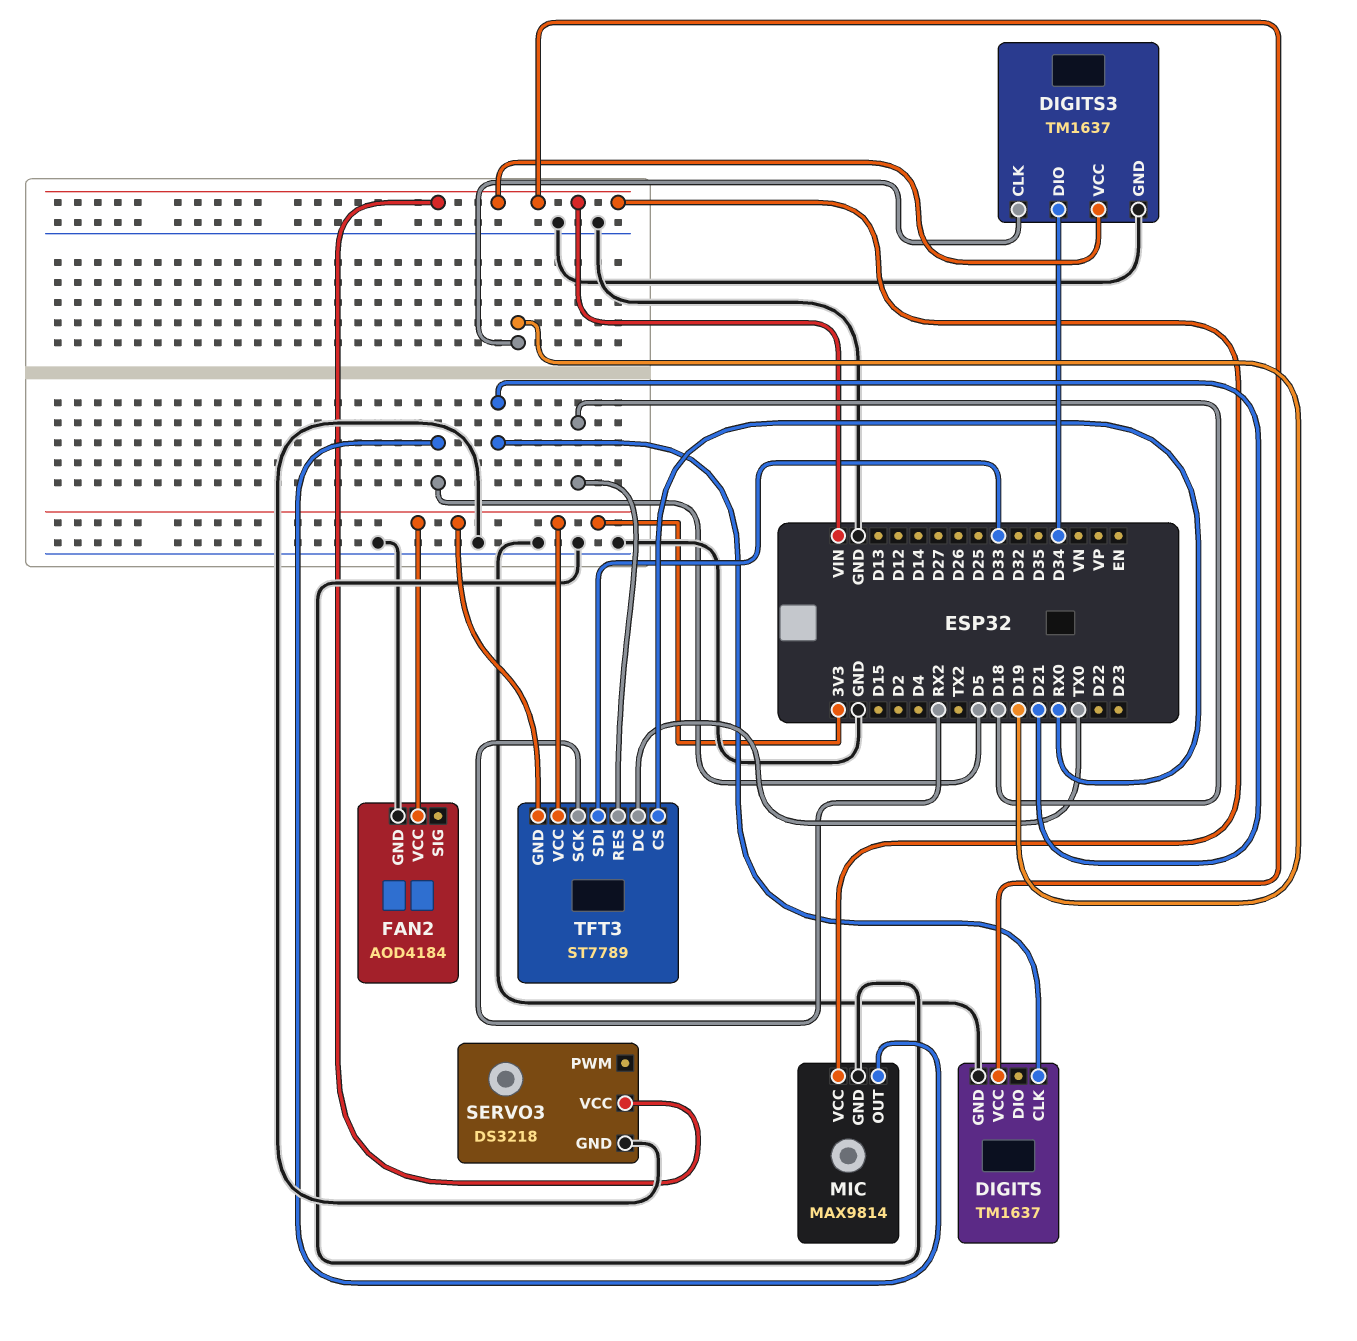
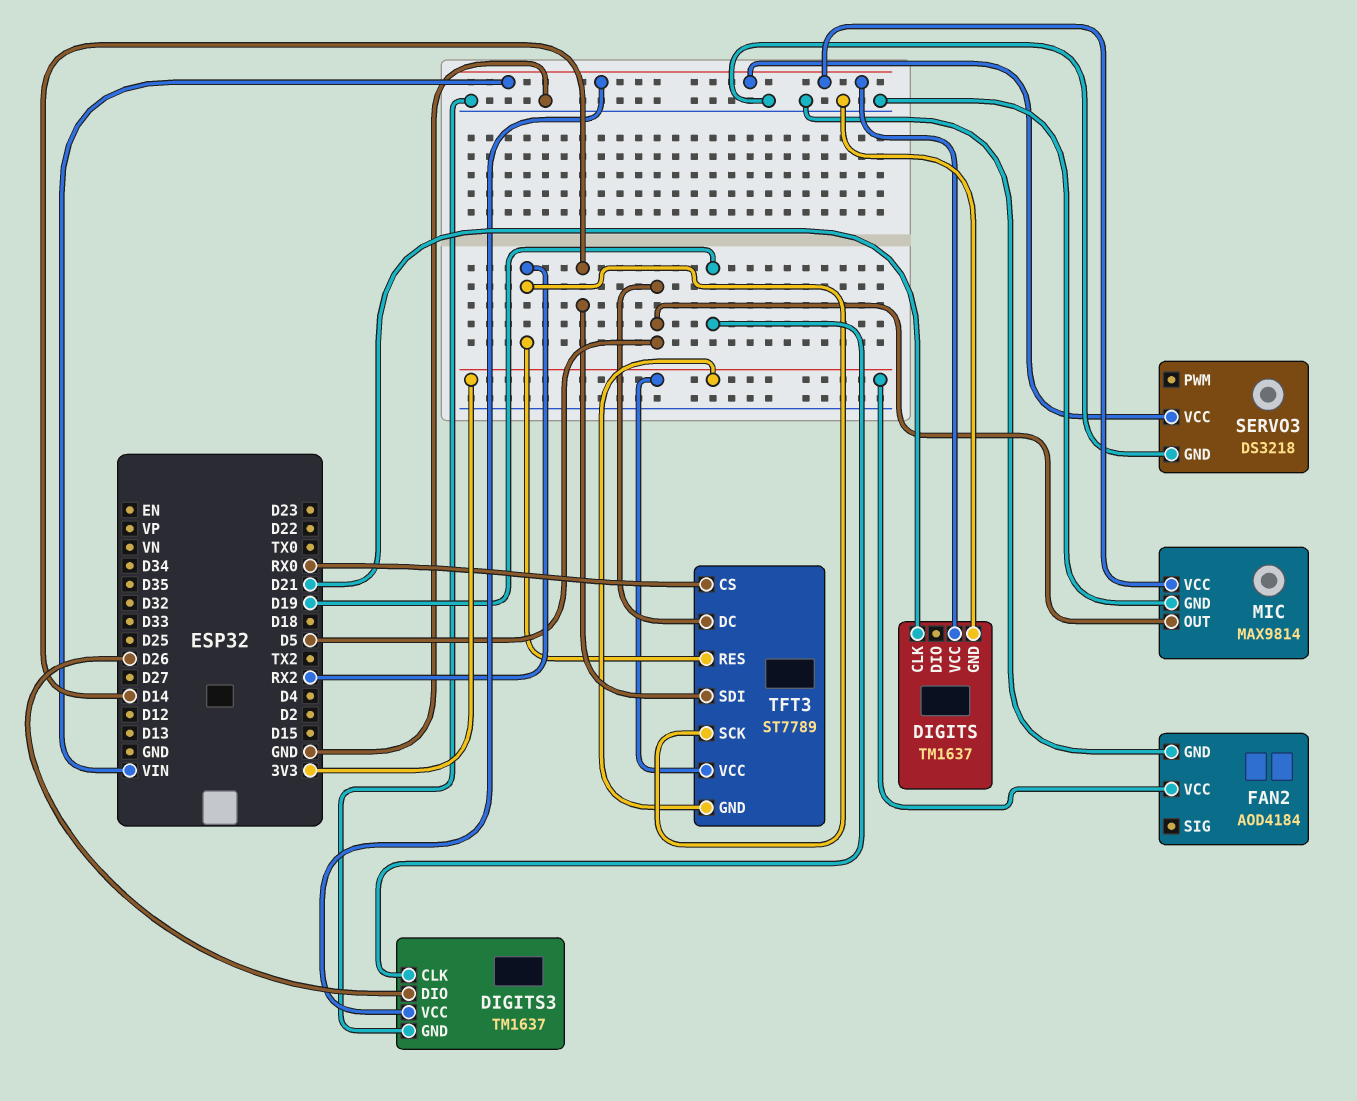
DIGITS3 pin DIO: D34 -> D26
TFT3 pin DC: TX0 -> D5
TFT3 pin RES: D18 -> RX2
TFT3 pin SDI: D33 -> D14

